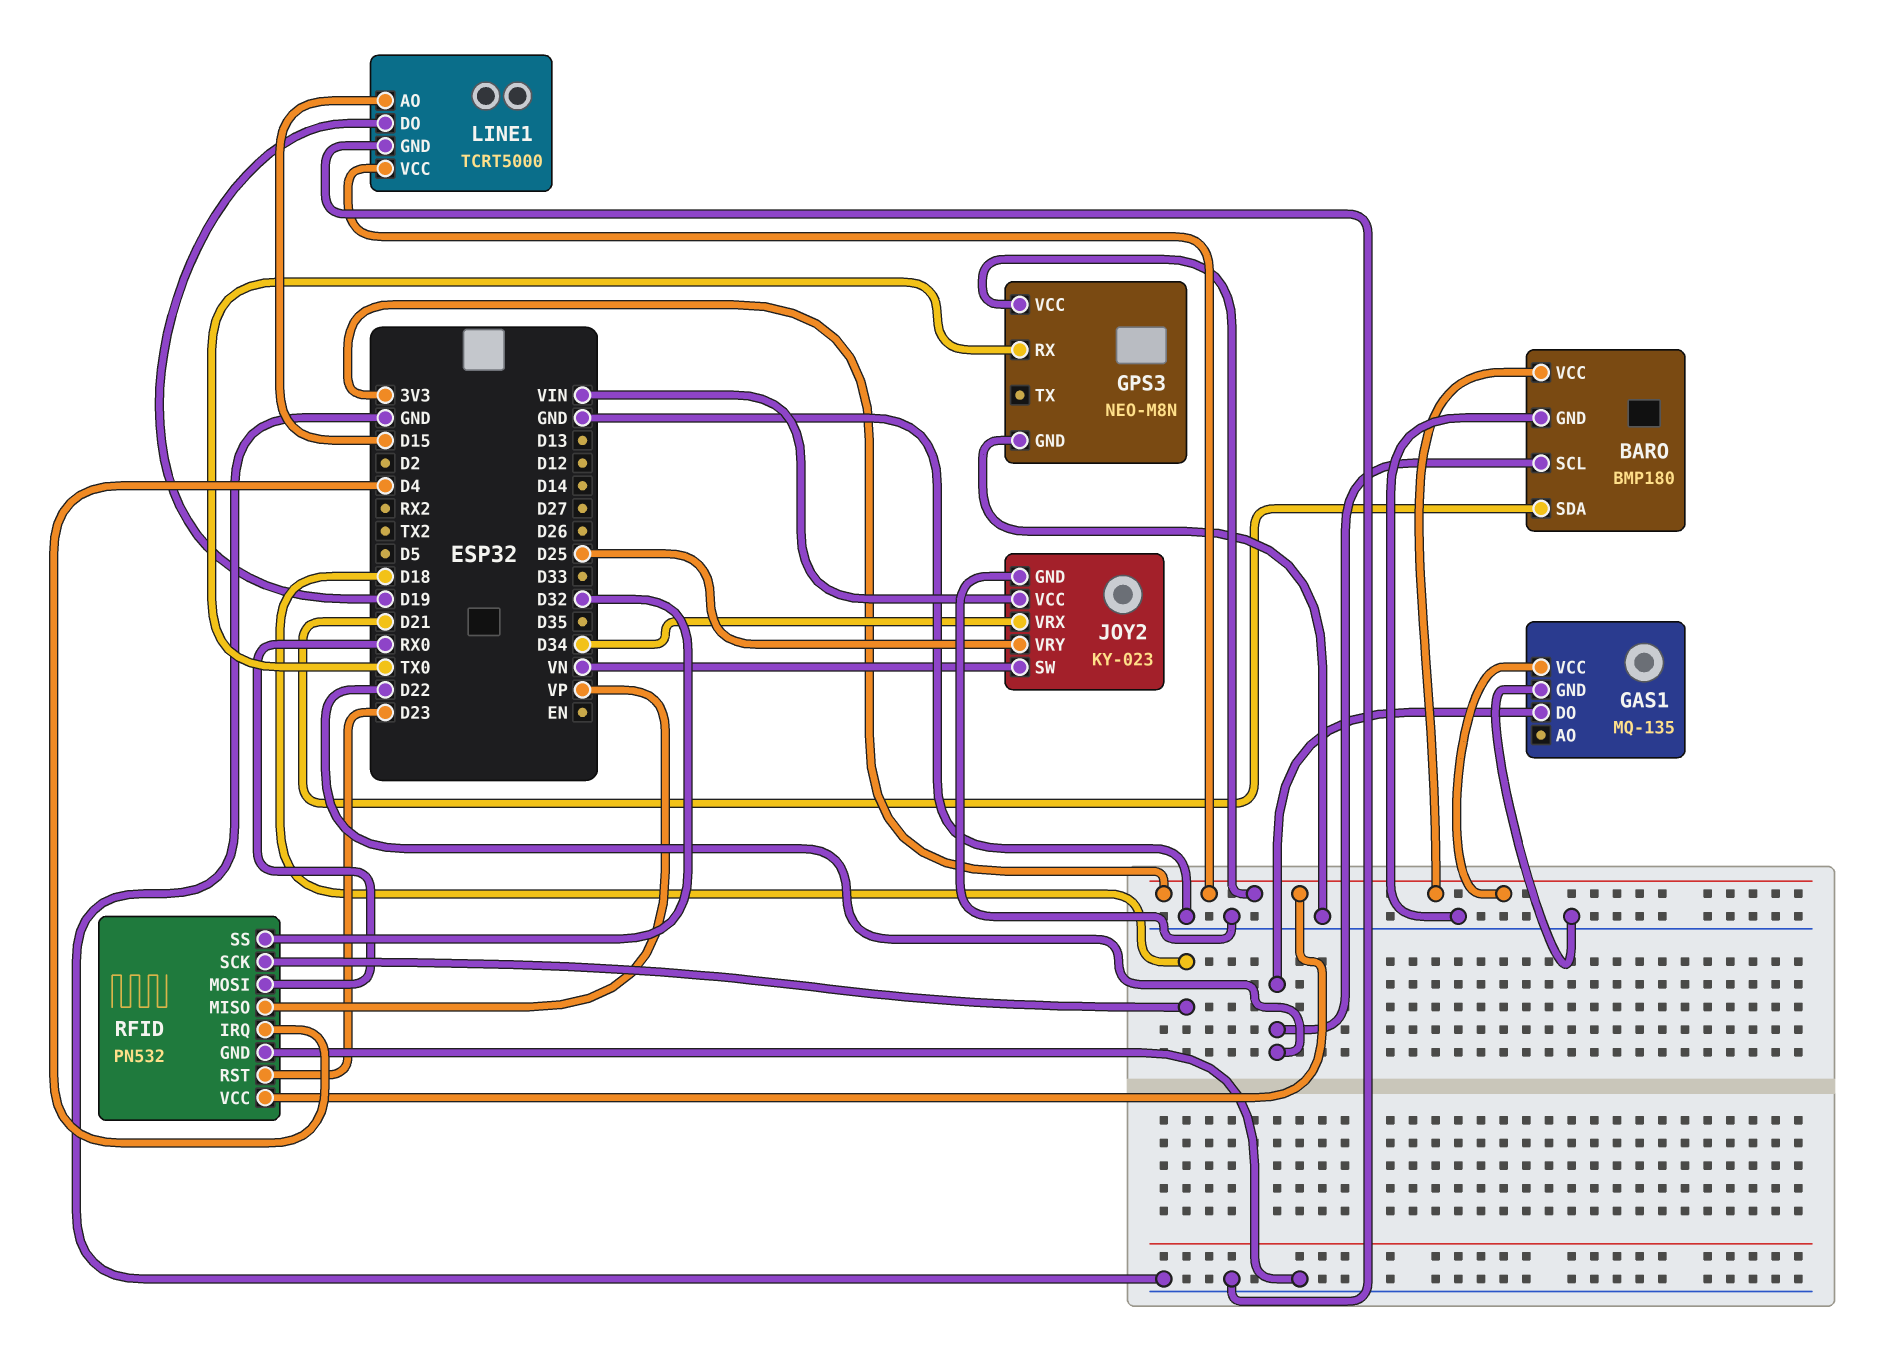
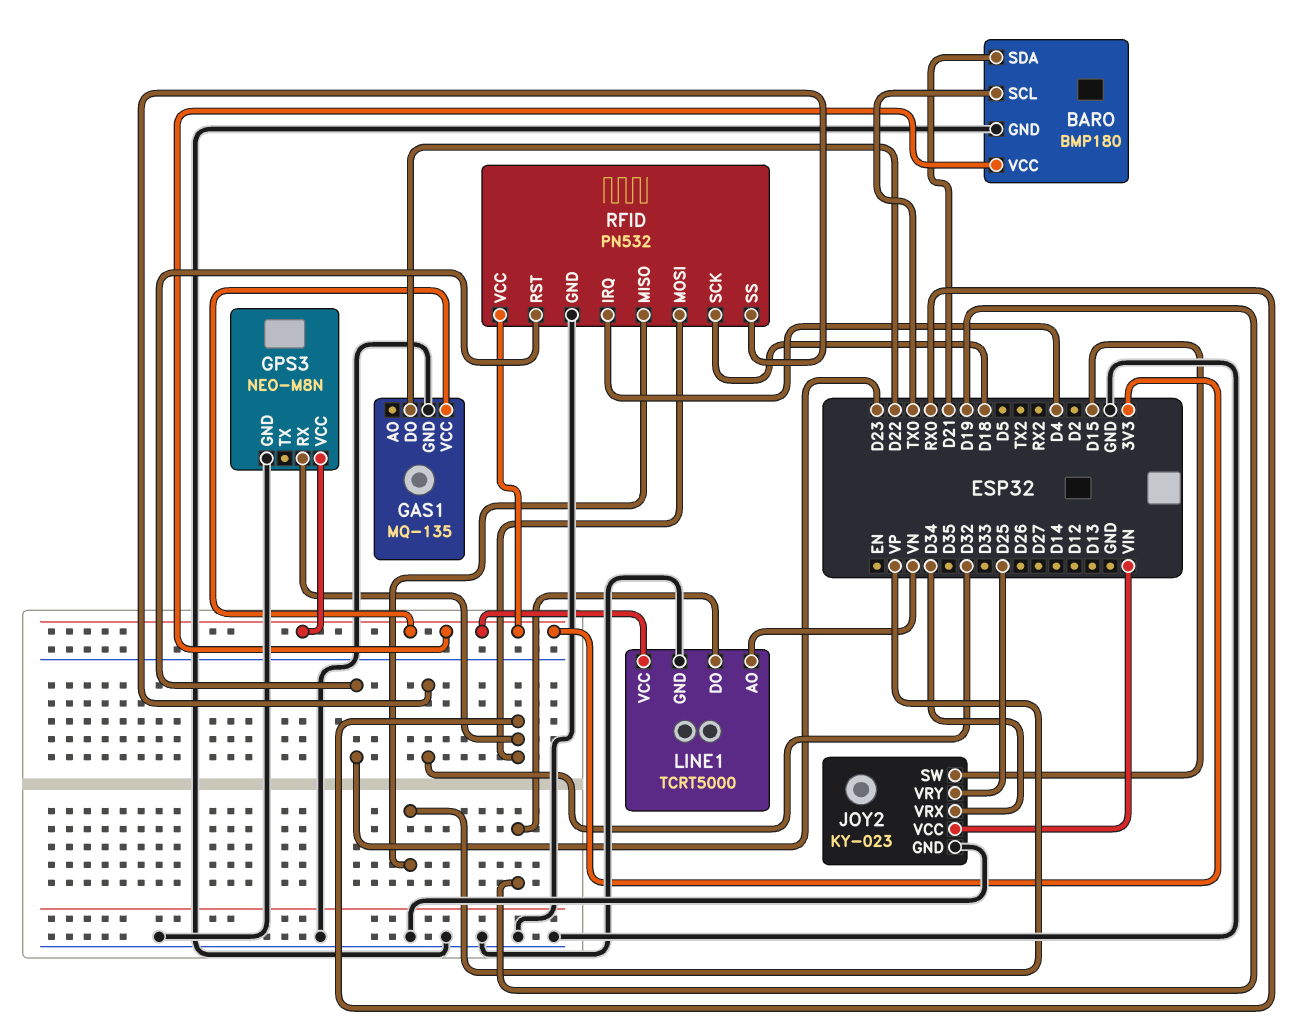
BARO pin SCL: D22 -> TX0
GPS3 pin RX: TX0 -> RX0
JOY2 pin SW: VN -> D15
LINE1 pin AO: D15 -> VN

